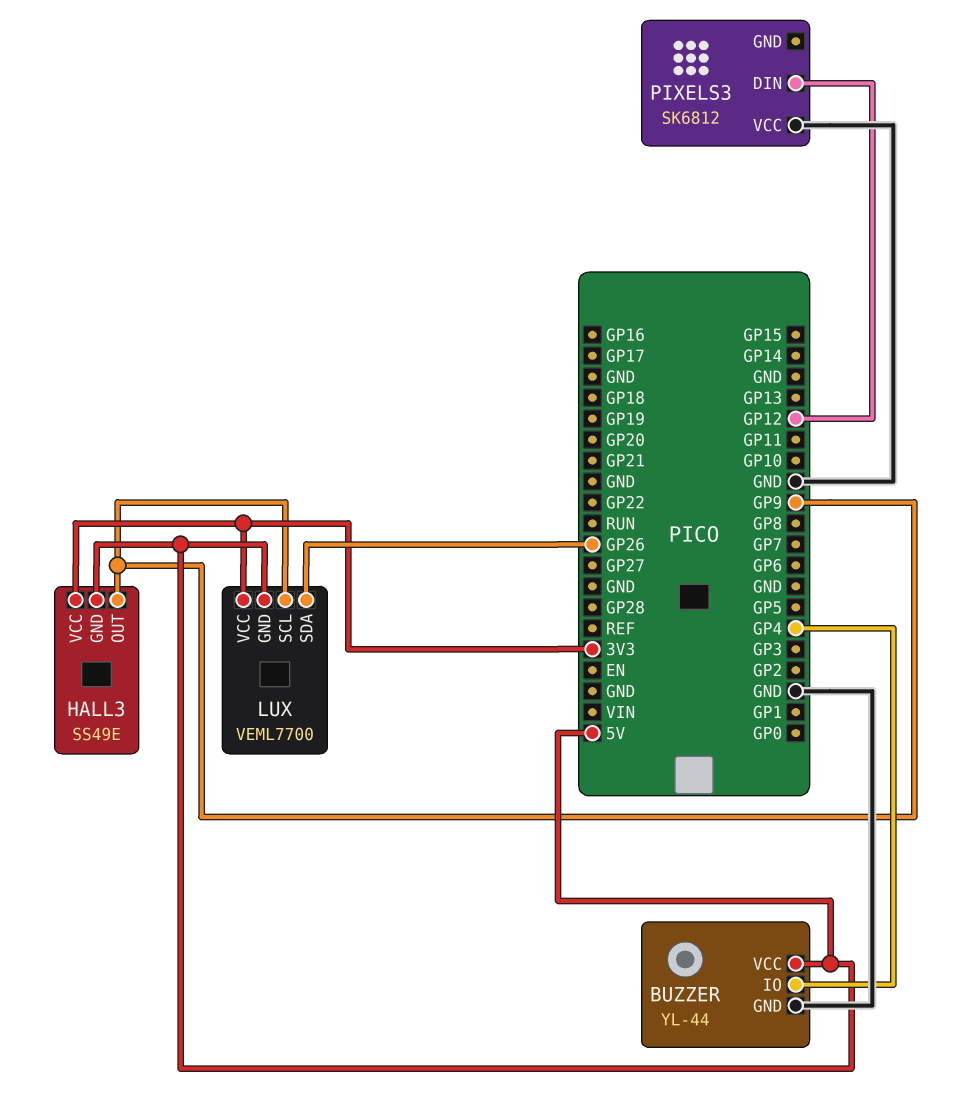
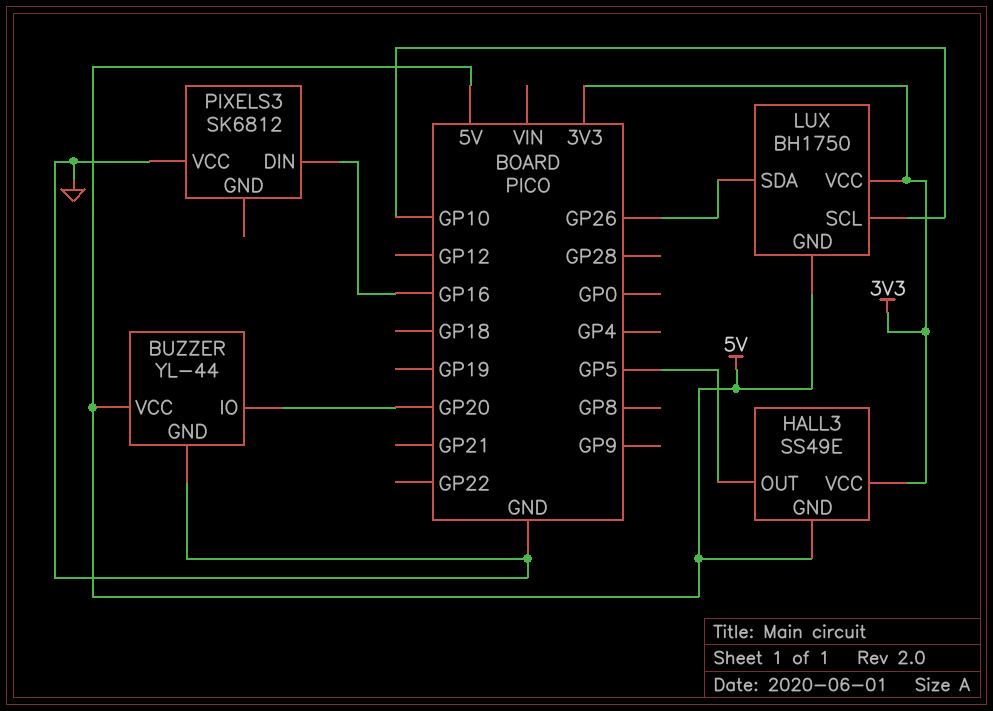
BUZZER pin IO: GP4 -> GP20
HALL3 pin OUT: GP9 -> GP5
LUX: VEML7700 -> BH1750
LUX pin SCL: GP9 -> GP10
PIXELS3 pin DIN: GP12 -> GP16

